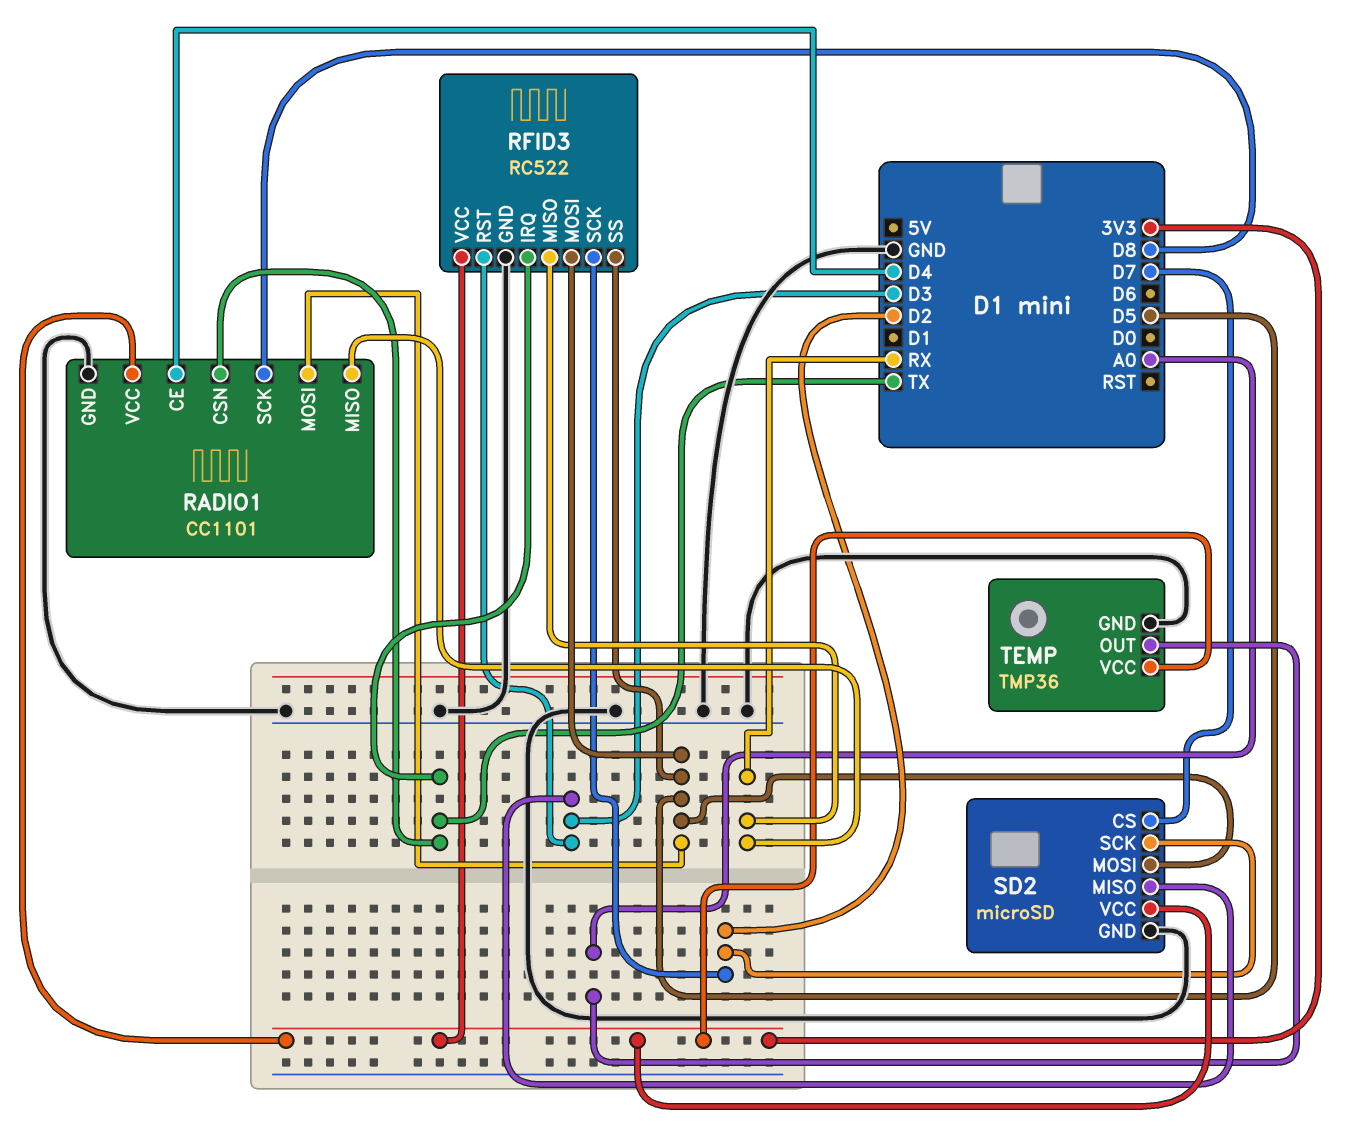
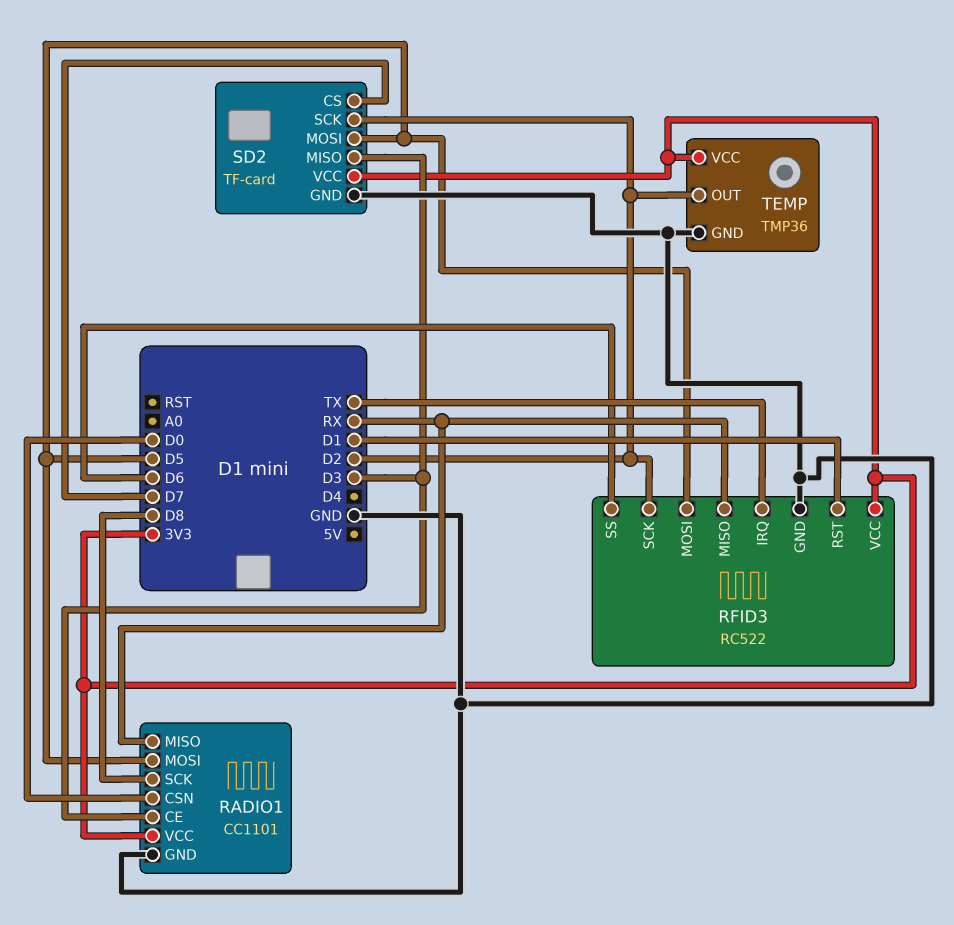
RADIO1 pin CE: D4 -> D3
RADIO1 pin CSN: TX -> D0
RFID3 pin RST: D3 -> D1
RFID3 pin SS: D5 -> D6
SD2: microSD -> TF-card
TEMP pin OUT: A0 -> D2

